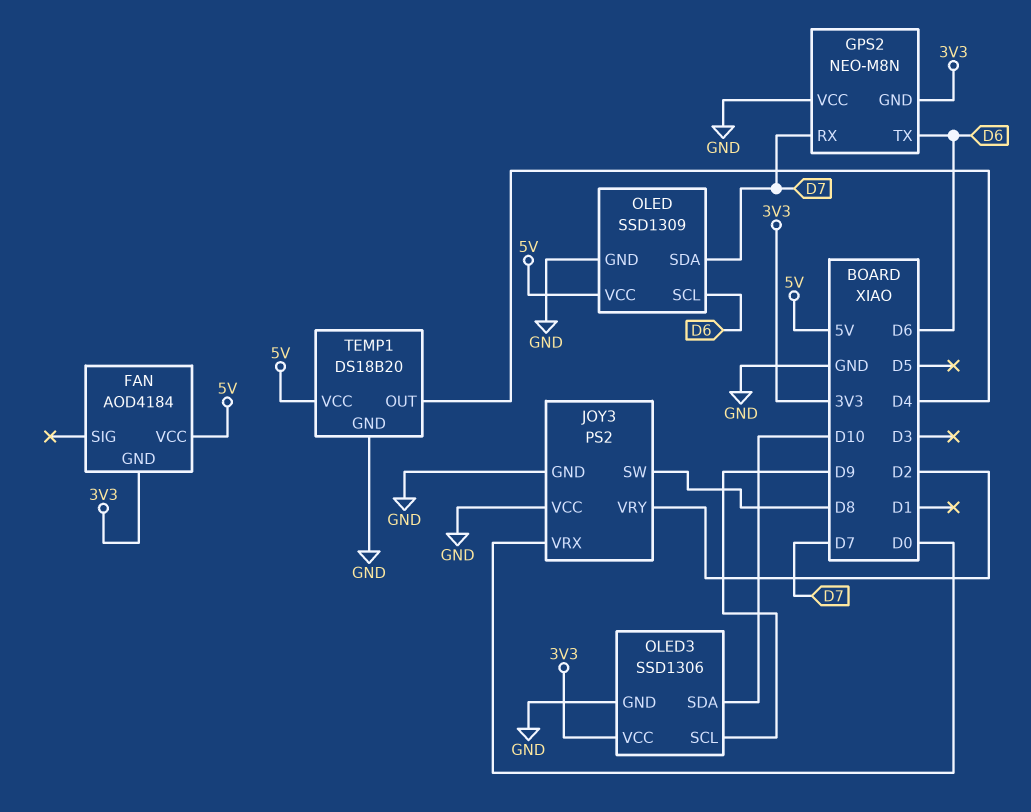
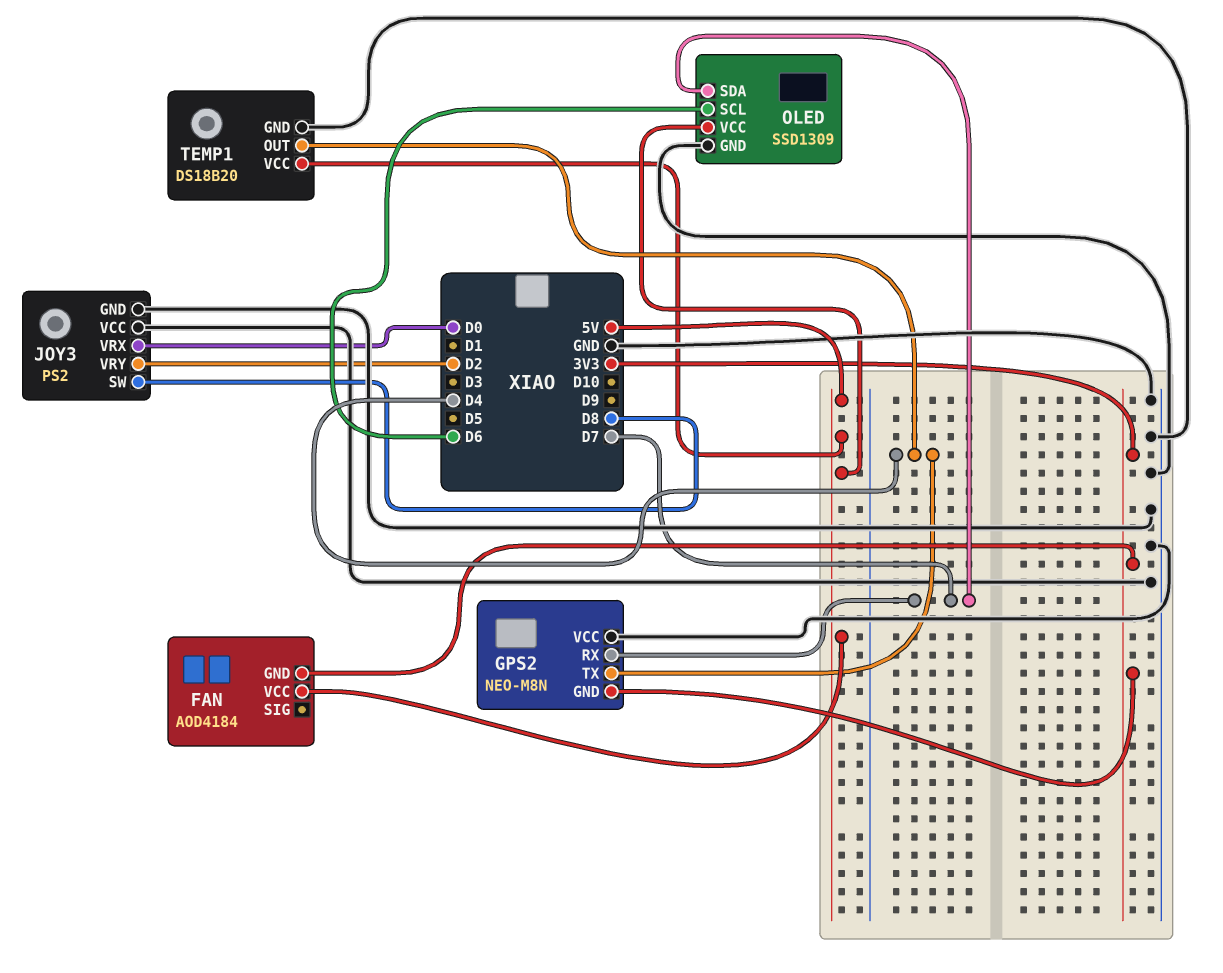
GPS2 pin TX: D6 -> D4
OLED3: SSD1306 -> none
OLED3 pin GND: GND -> none
OLED3 pin SCL: D9 -> none
OLED3 pin SDA: D10 -> none
OLED3 pin VCC: 3V3 -> none

